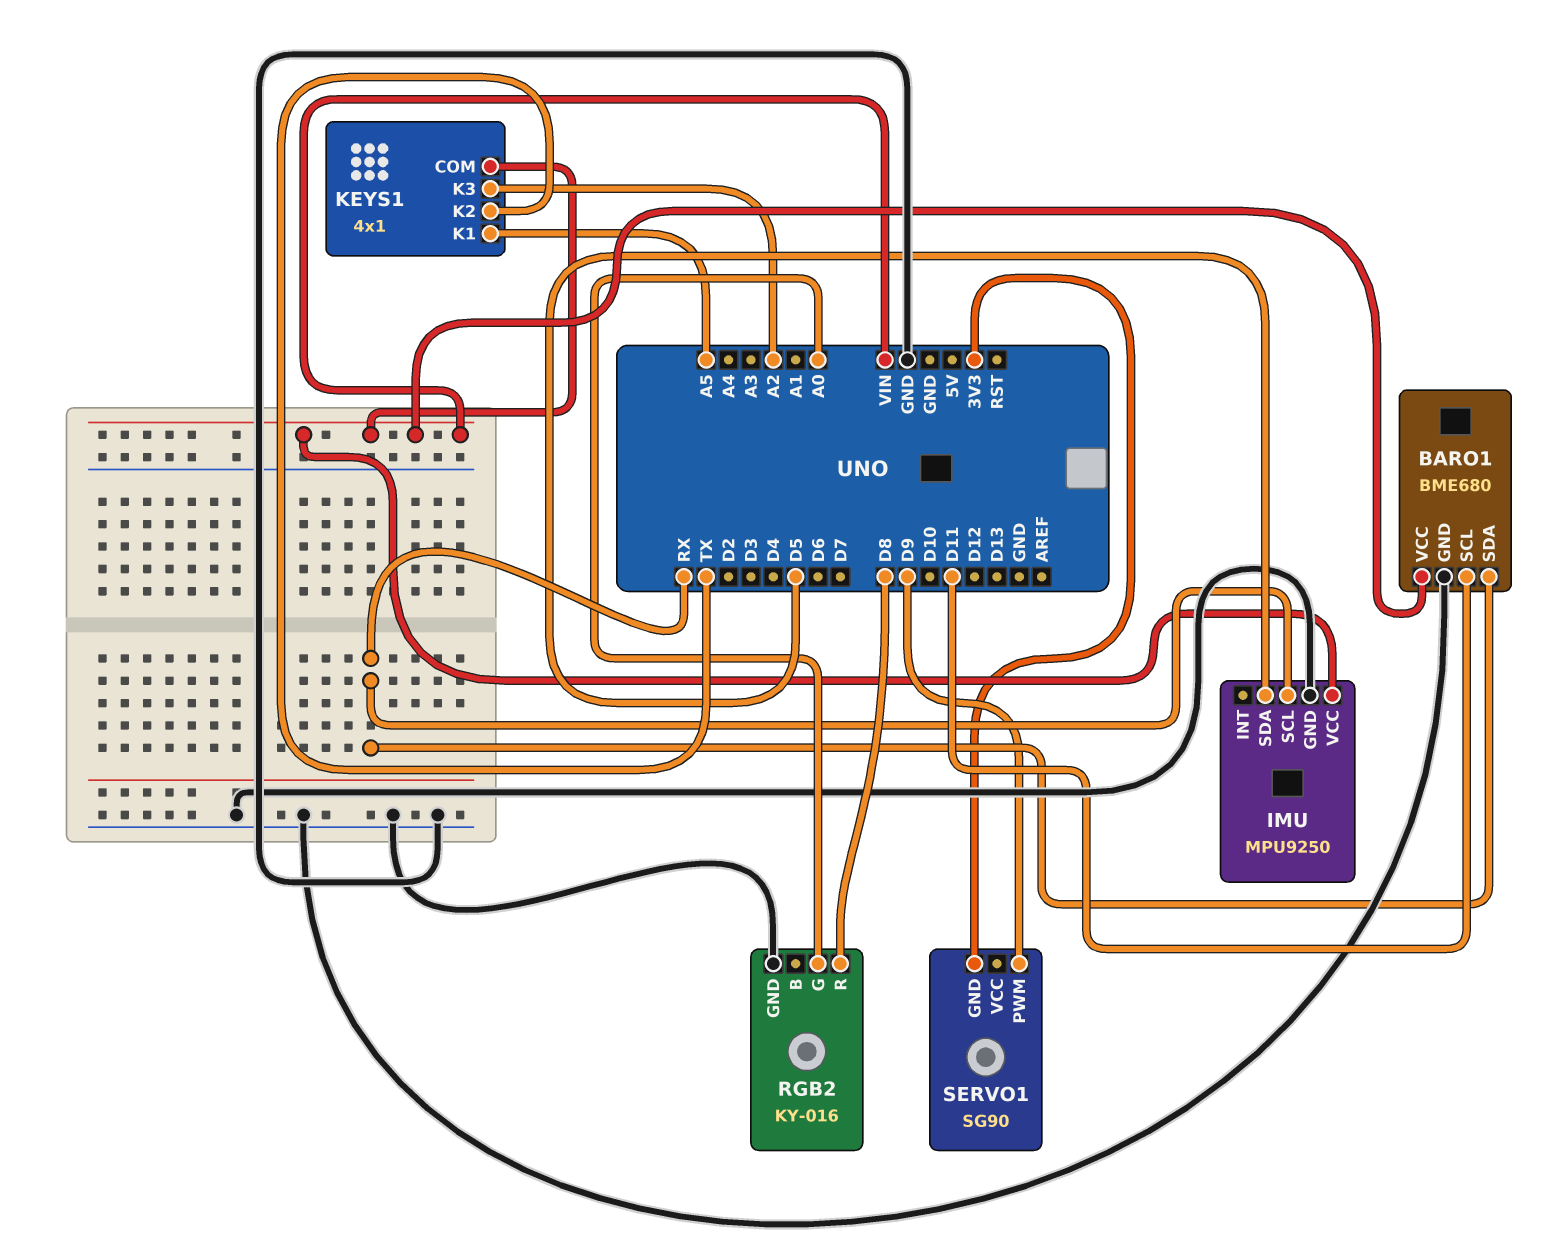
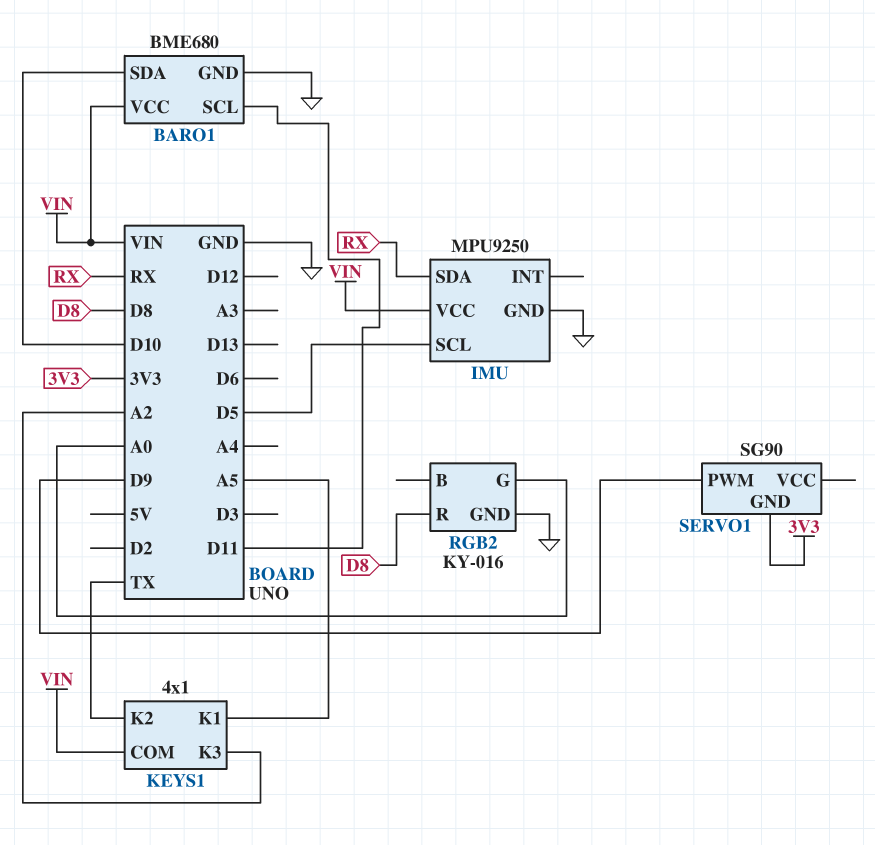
BARO1 pin SDA: RX -> D10
IMU pin SCL: RX -> D5
IMU pin SDA: D5 -> RX

